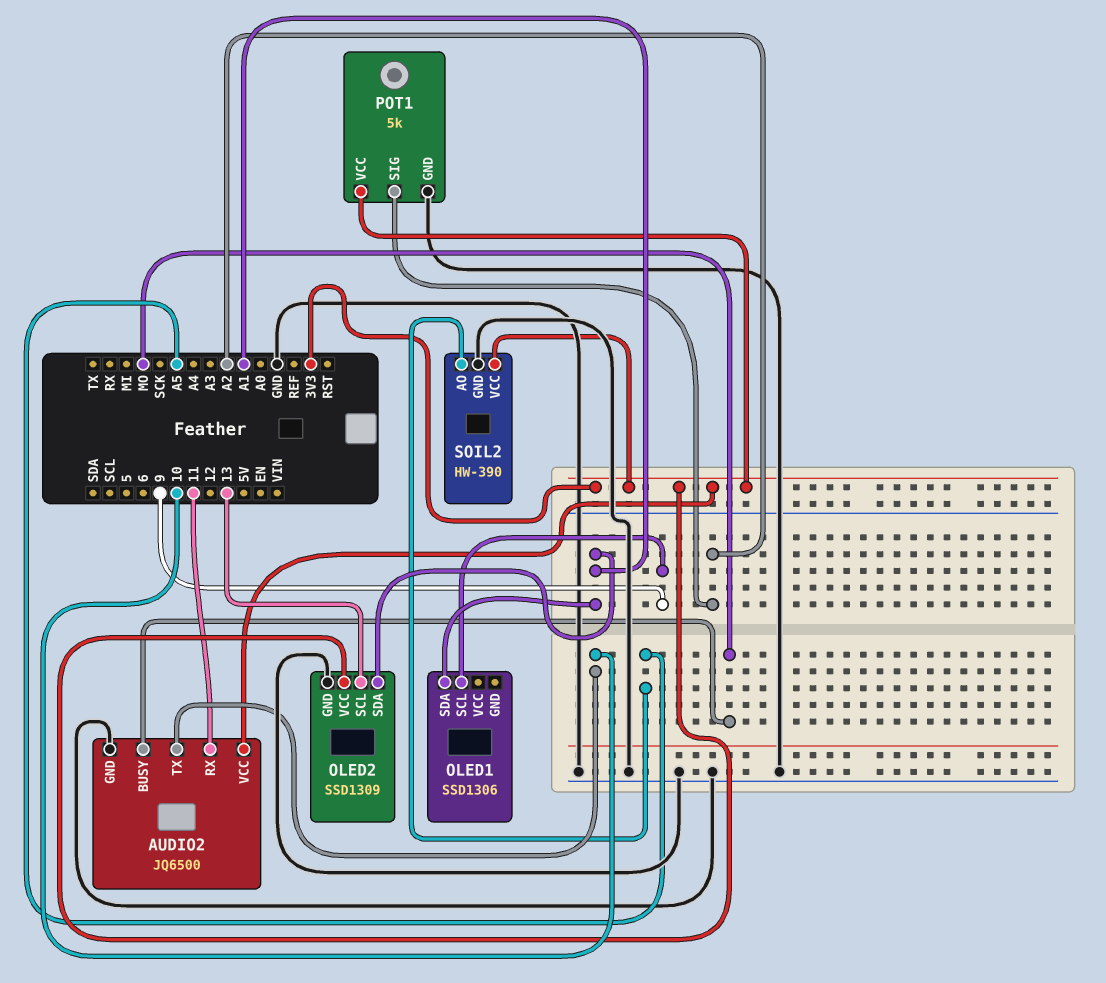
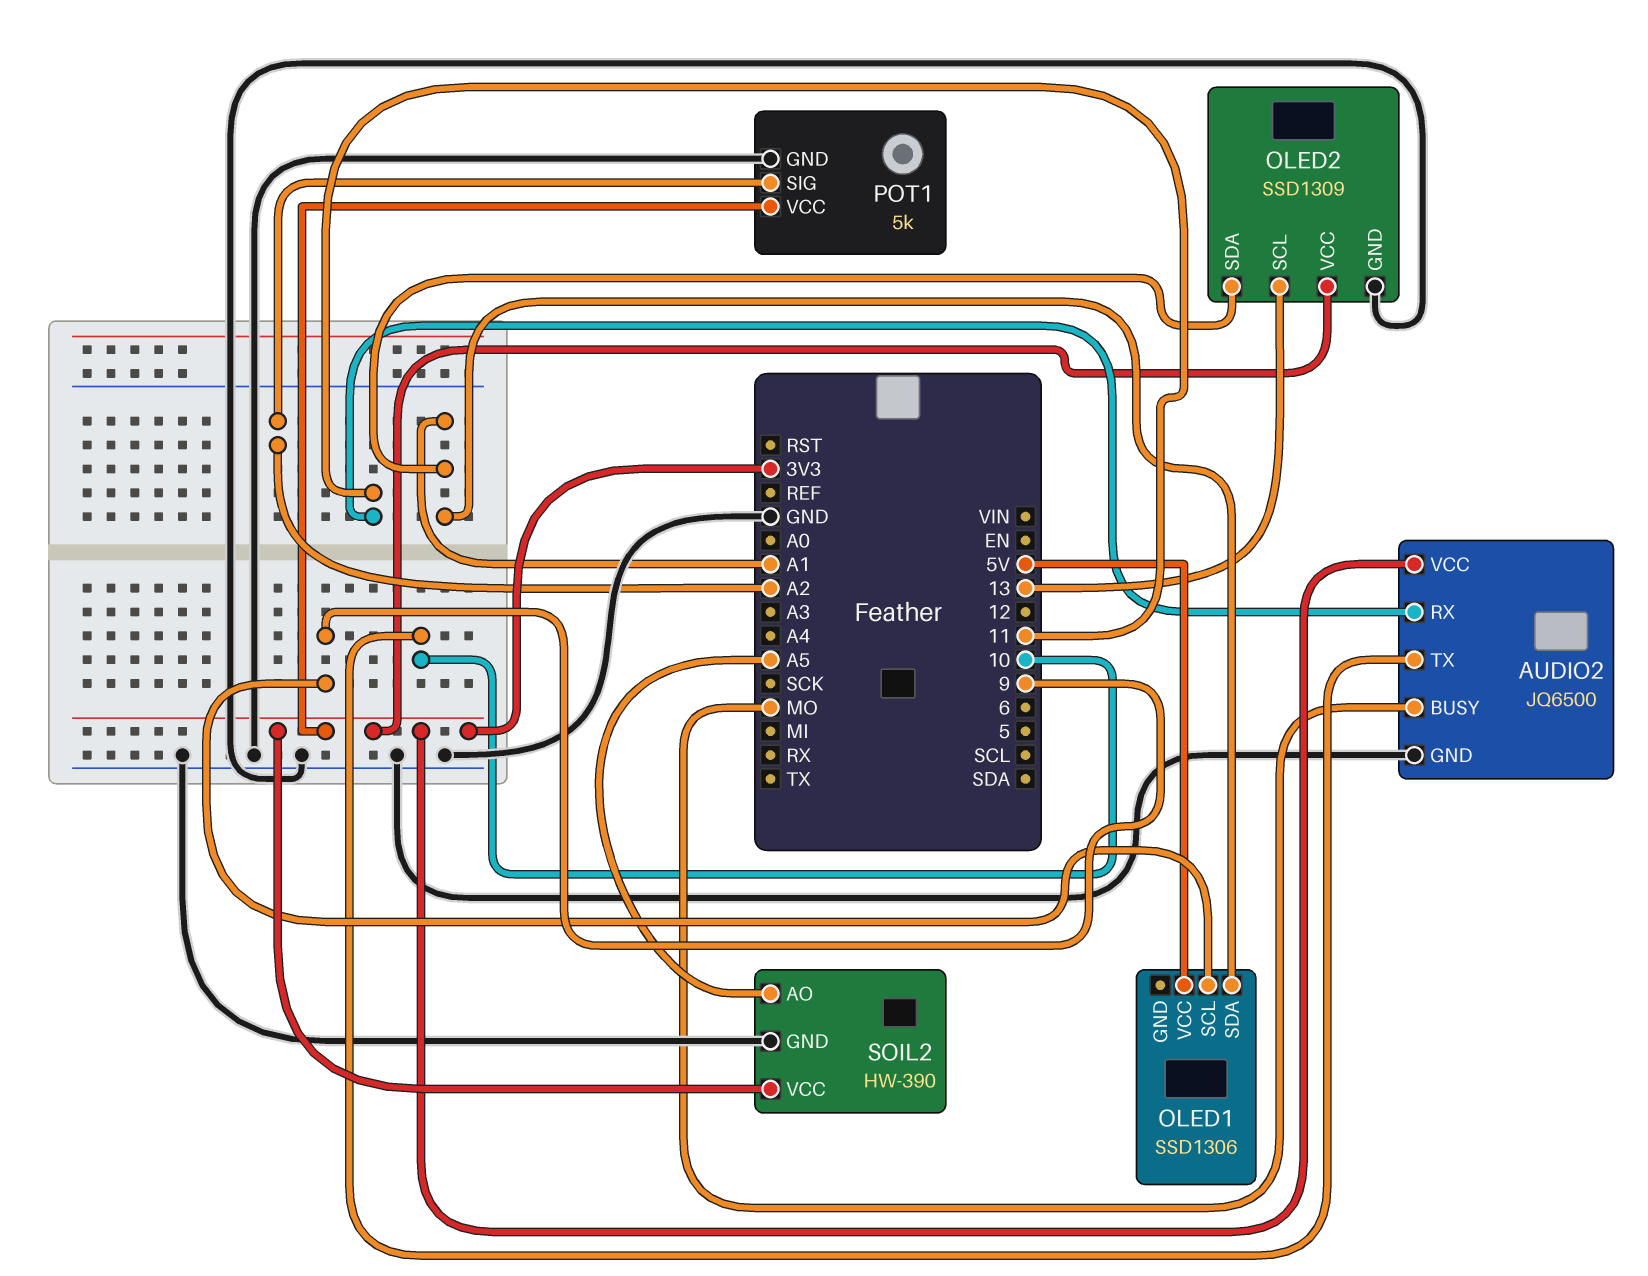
OLED1 pin VCC: none -> 5V

